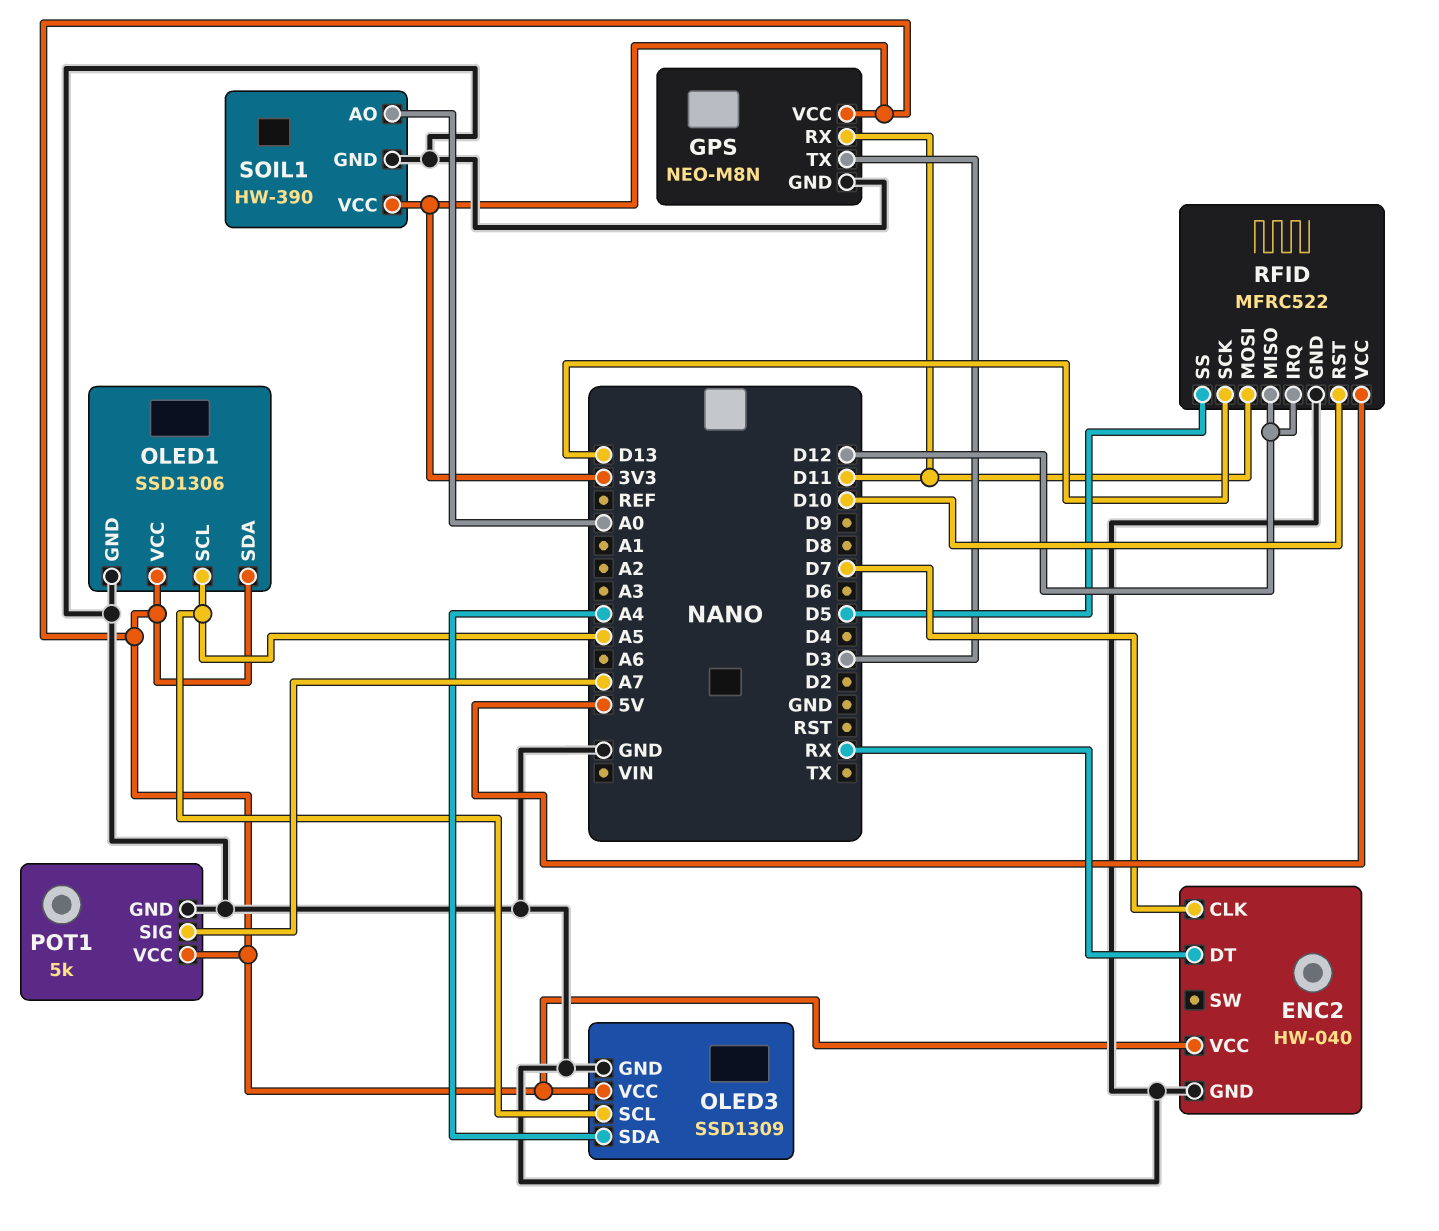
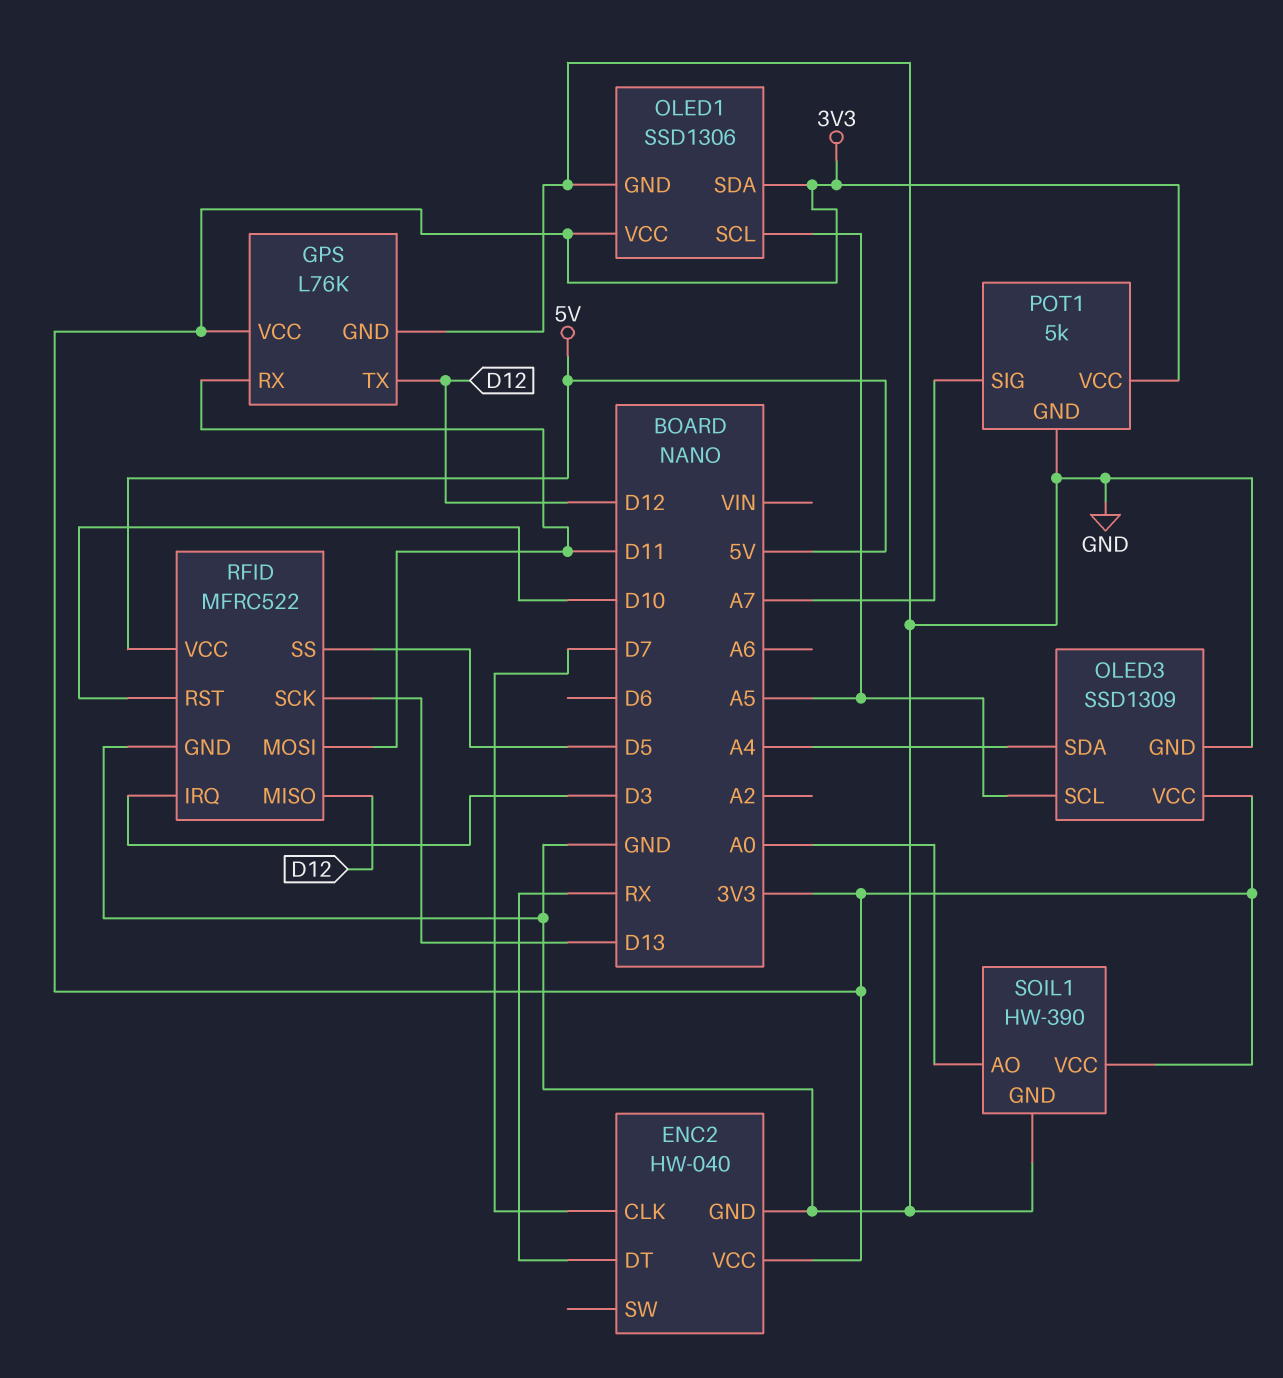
GPS: NEO-M8N -> L76K
GPS pin TX: D3 -> D12
RFID pin IRQ: D12 -> D3

